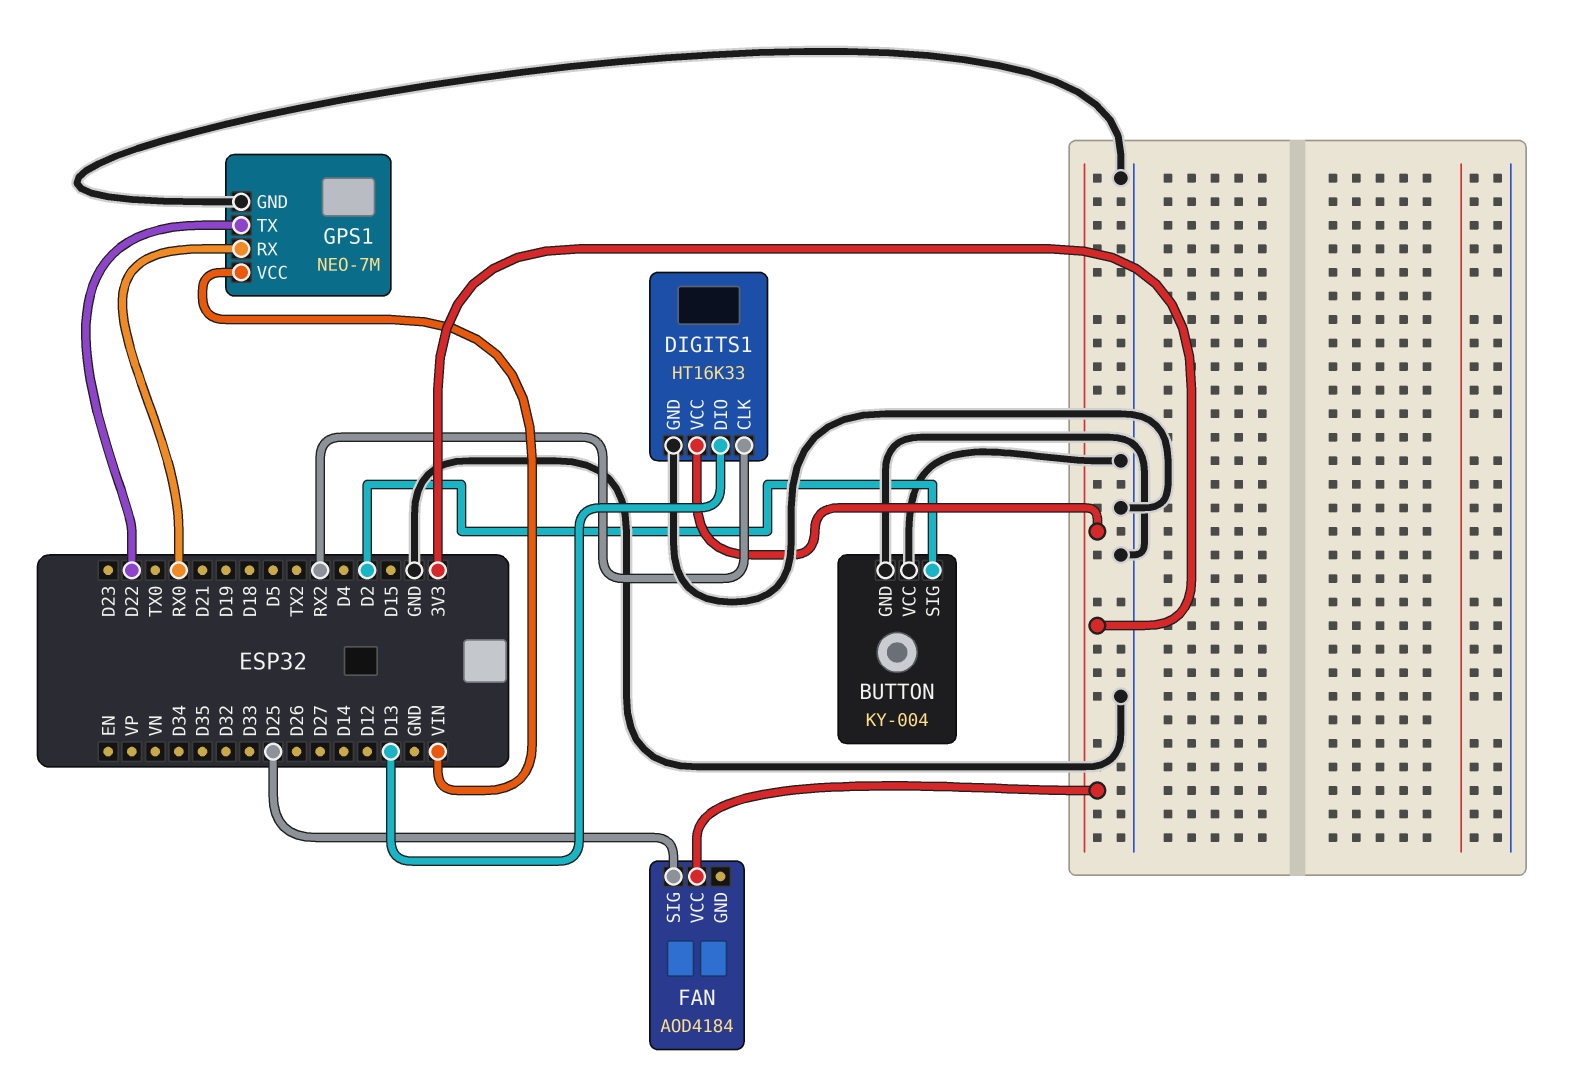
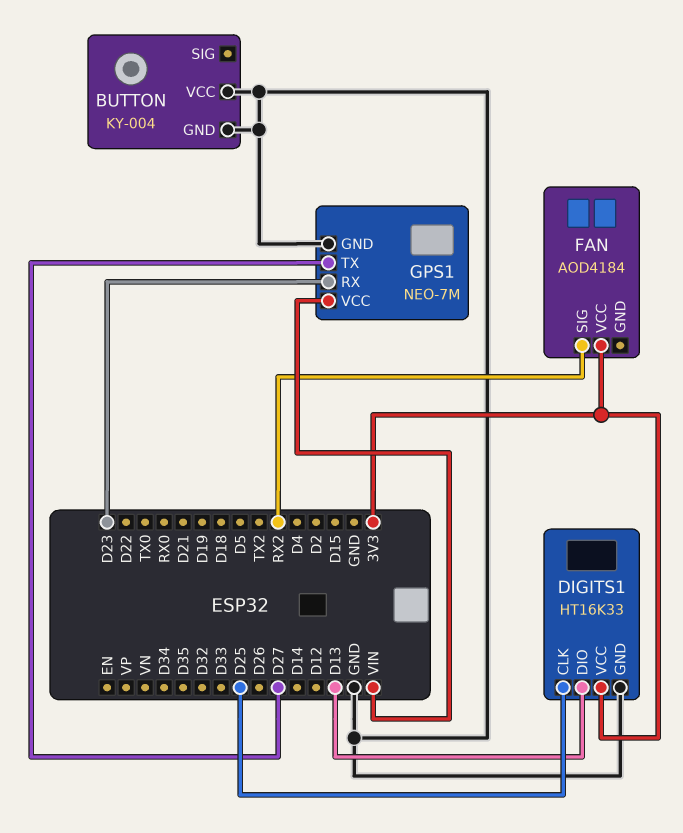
BUTTON pin SIG: D2 -> none
DIGITS1 pin CLK: RX2 -> D25
FAN pin SIG: D25 -> RX2
GPS1 pin RX: RX0 -> D23
GPS1 pin TX: D22 -> D27

